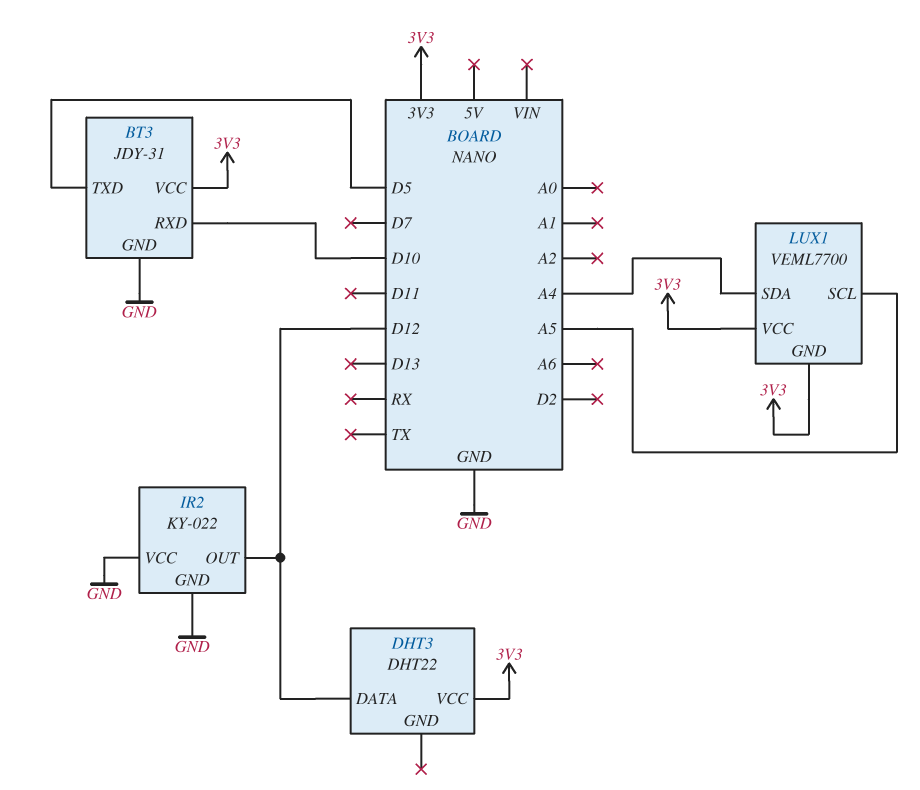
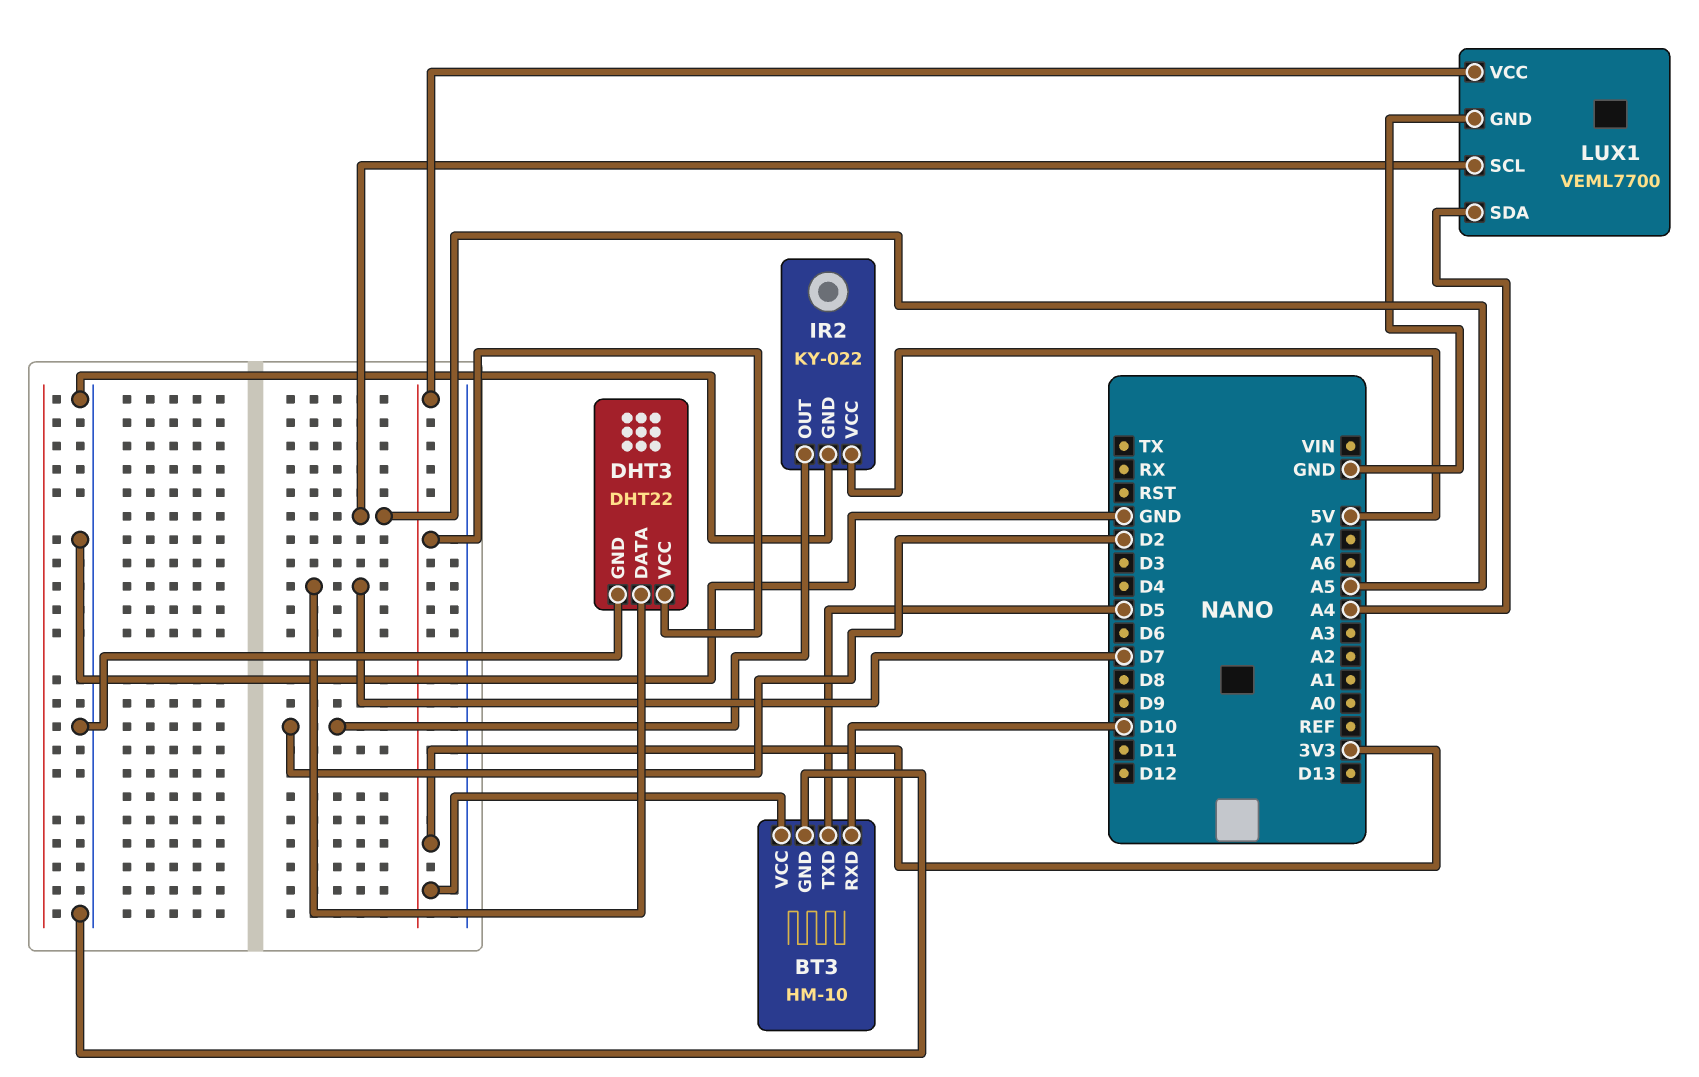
BT3: JDY-31 -> HM-10
DHT3 pin DATA: D12 -> D7
DHT3 pin GND: none -> GND
IR2 pin OUT: D12 -> D2
IR2 pin VCC: GND -> 5V
LUX1 pin GND: 3V3 -> GND

